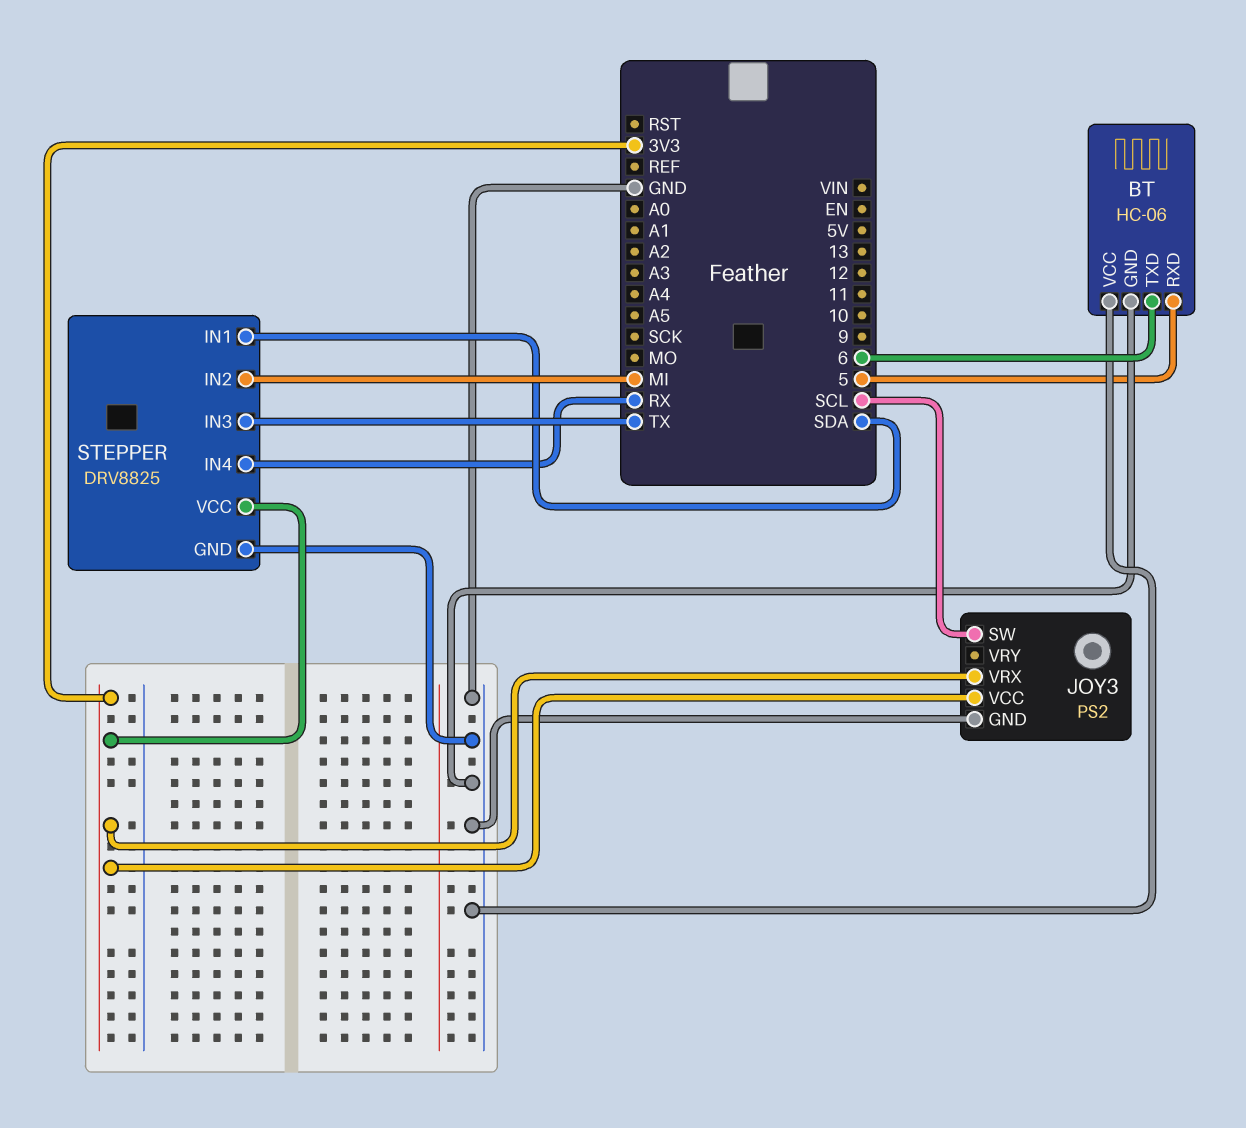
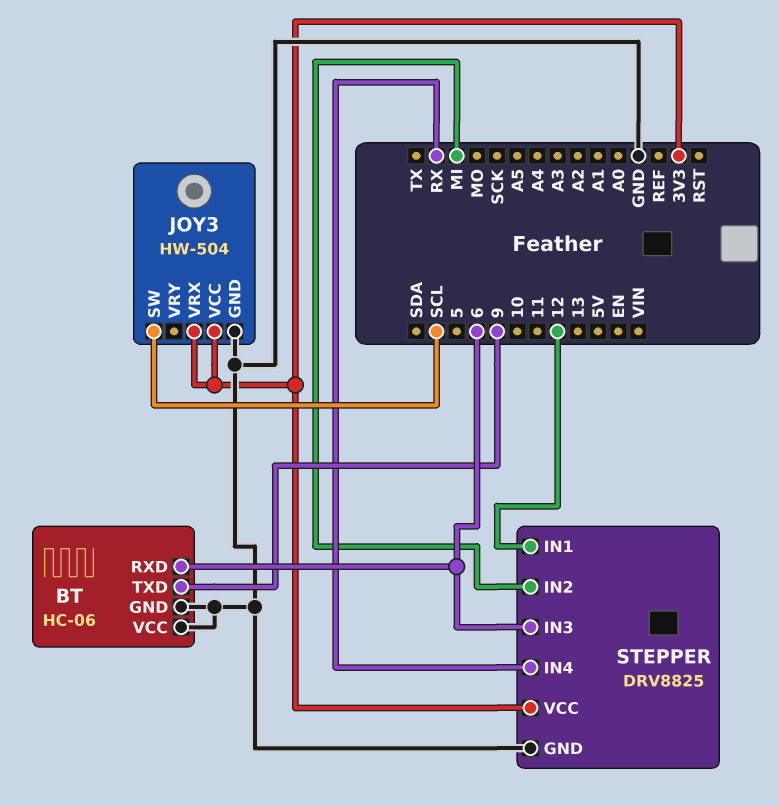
BT pin RXD: 5 -> 6
BT pin TXD: 6 -> 9
JOY3: PS2 -> HW-504
STEPPER pin IN1: SDA -> 12
STEPPER pin IN3: TX -> 6

